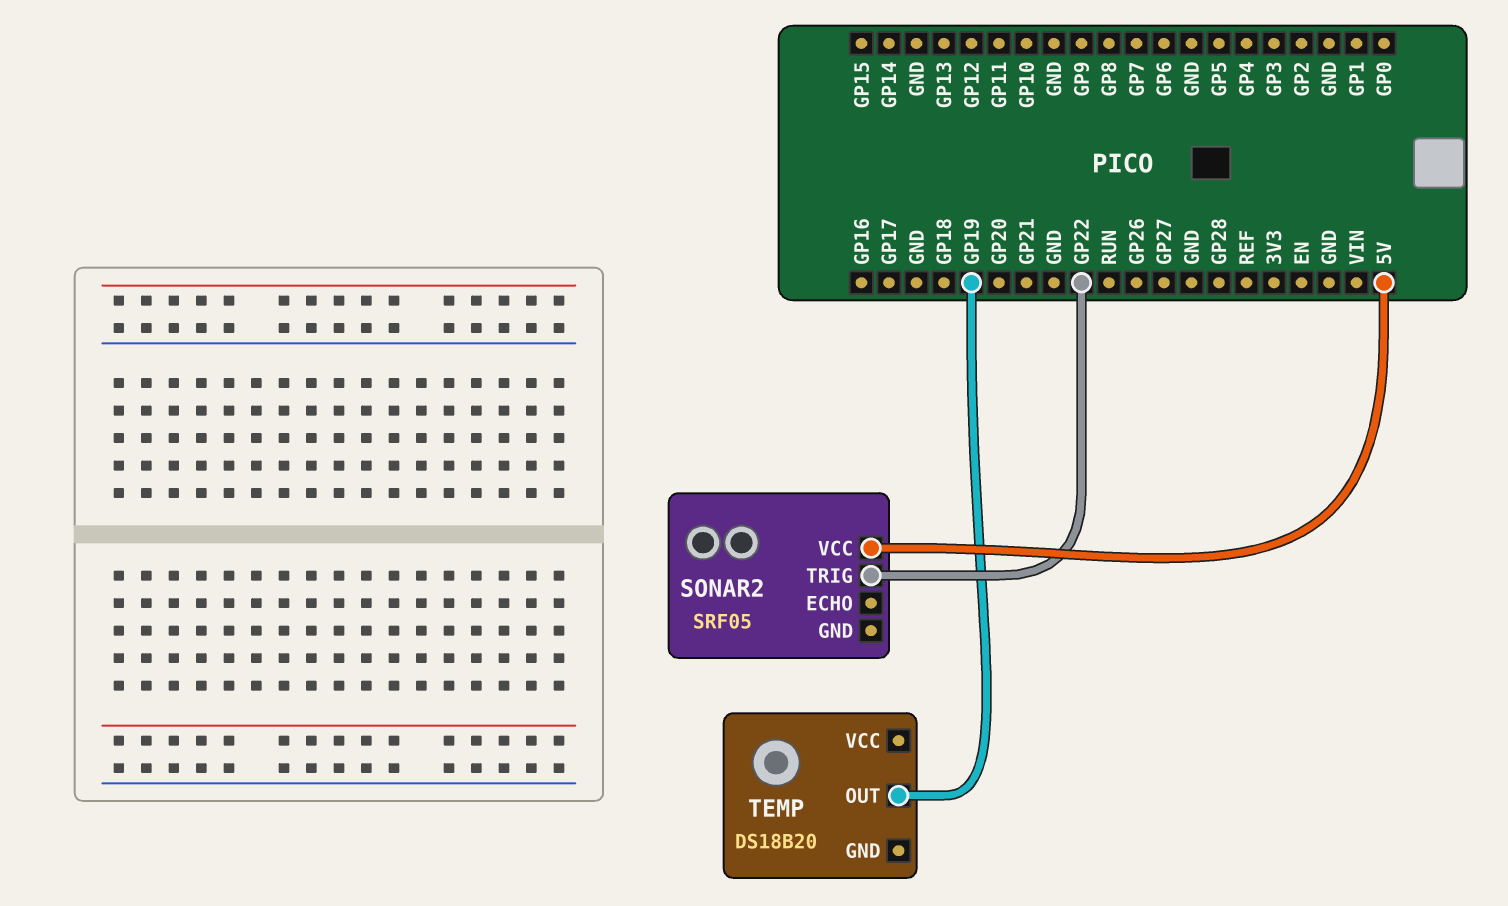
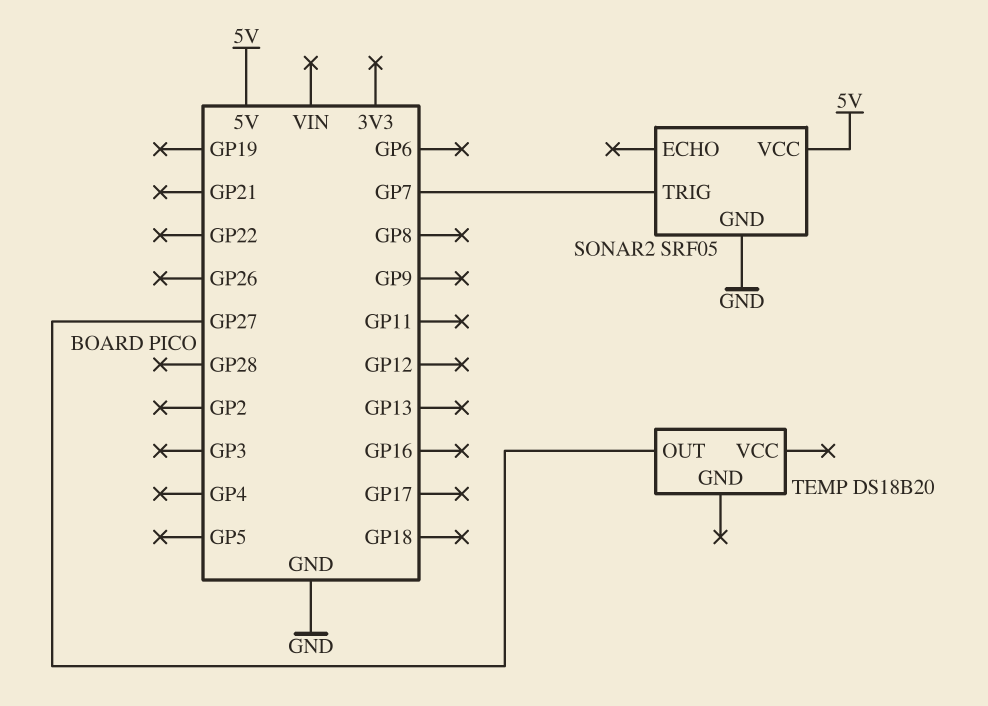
SONAR2 pin GND: none -> GND
SONAR2 pin TRIG: GP22 -> GP7
TEMP pin OUT: GP19 -> GP27

